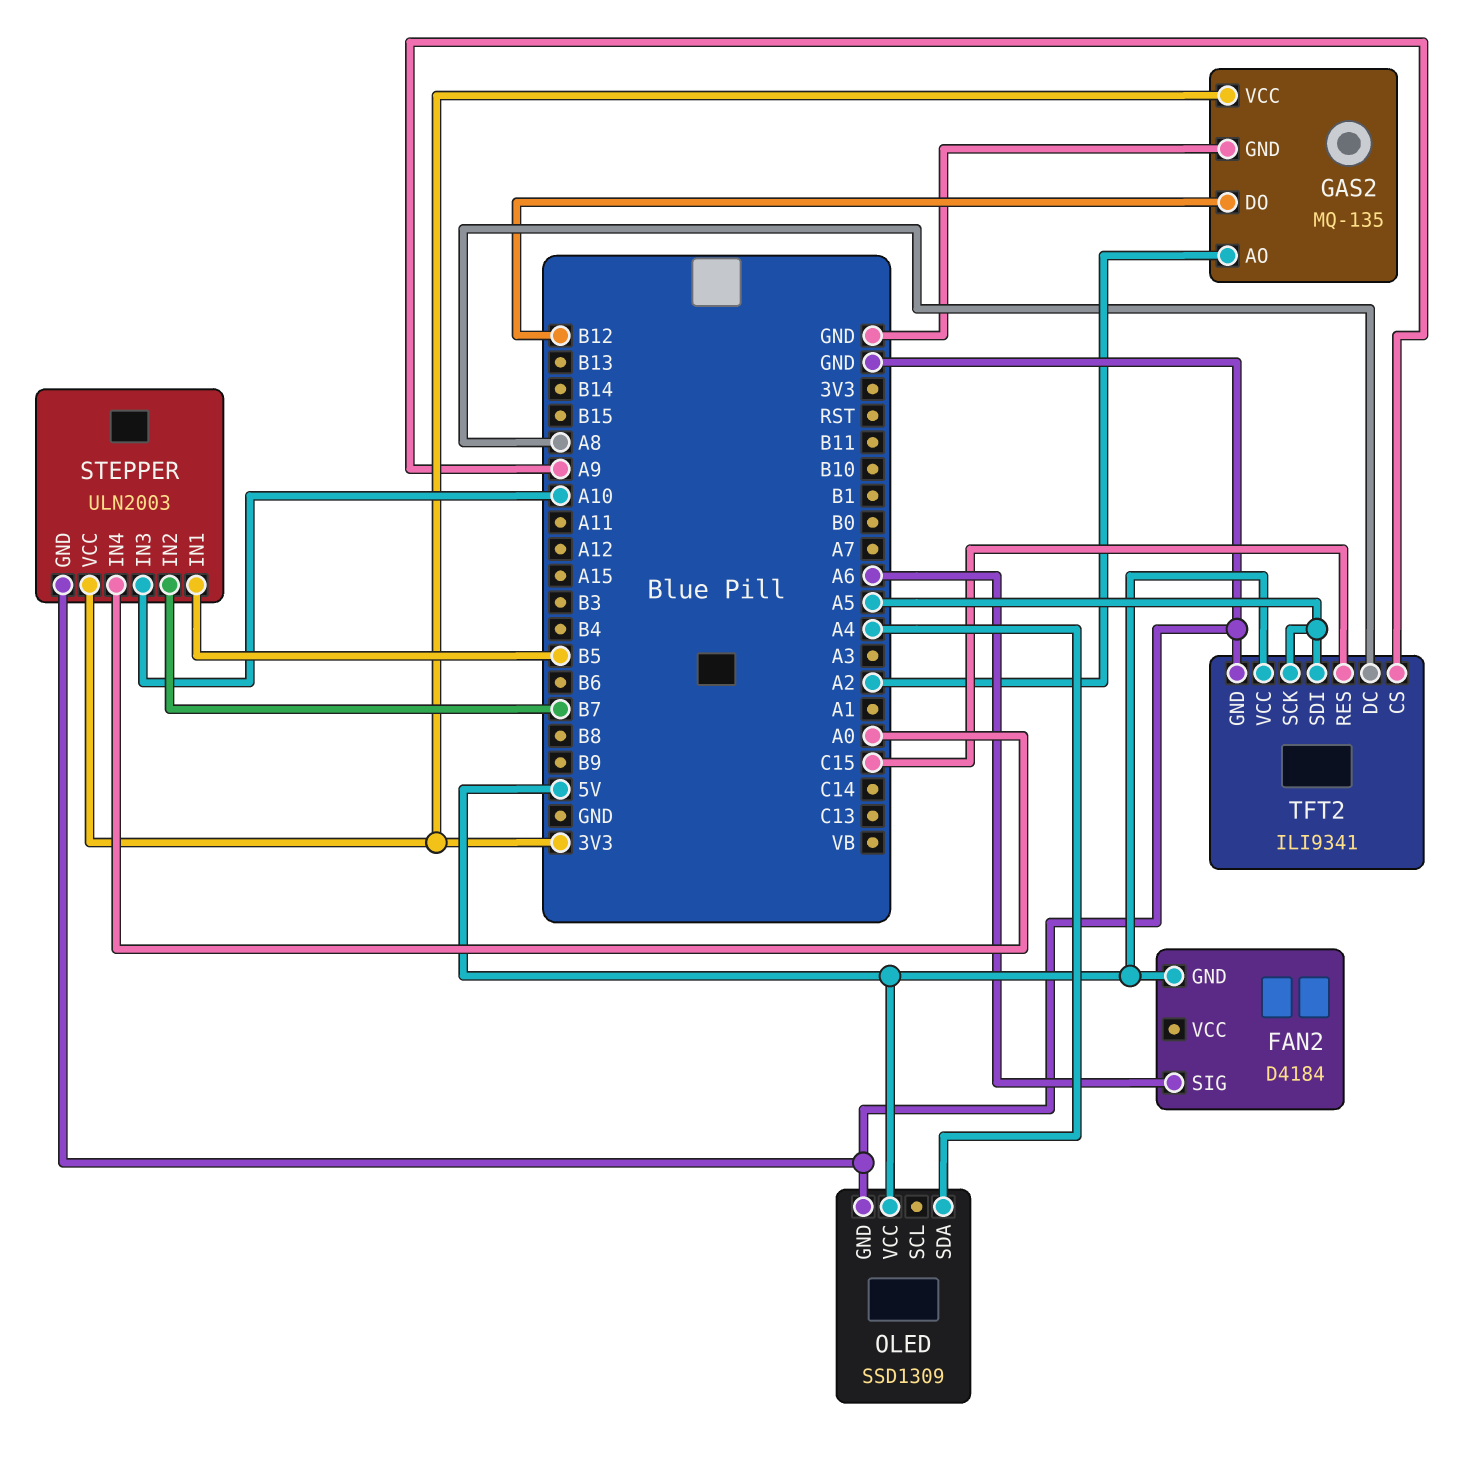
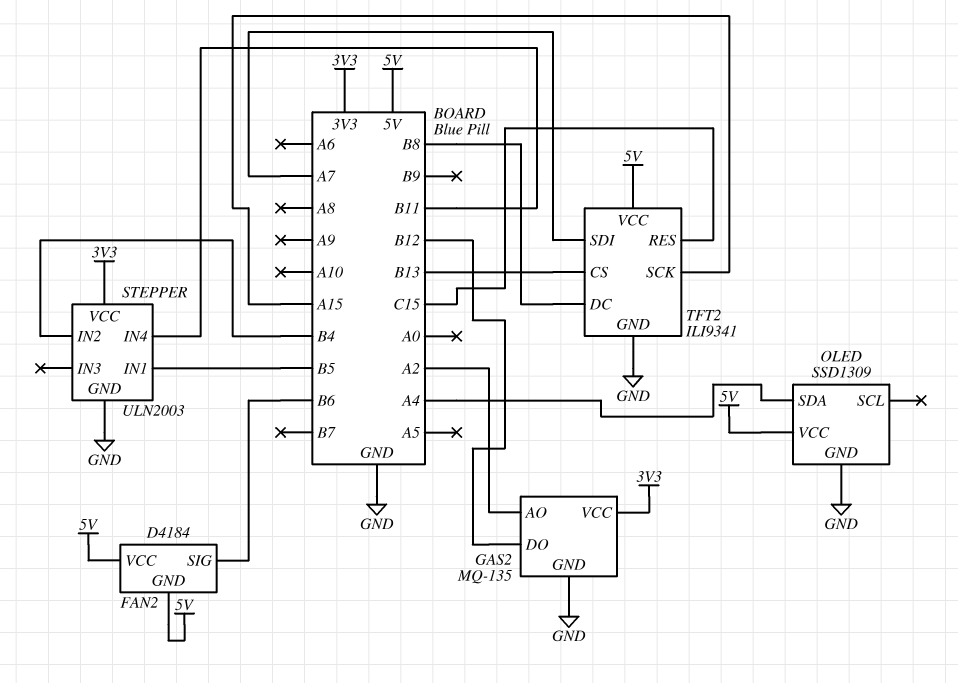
FAN2 pin SIG: A6 -> B6
FAN2 pin VCC: none -> 5V
STEPPER pin IN2: B7 -> B4
STEPPER pin IN3: A10 -> none
STEPPER pin IN4: A0 -> B11
TFT2 pin CS: A9 -> B13
TFT2 pin DC: A8 -> B8
TFT2 pin SCK: A5 -> A15
TFT2 pin SDI: A5 -> A7

